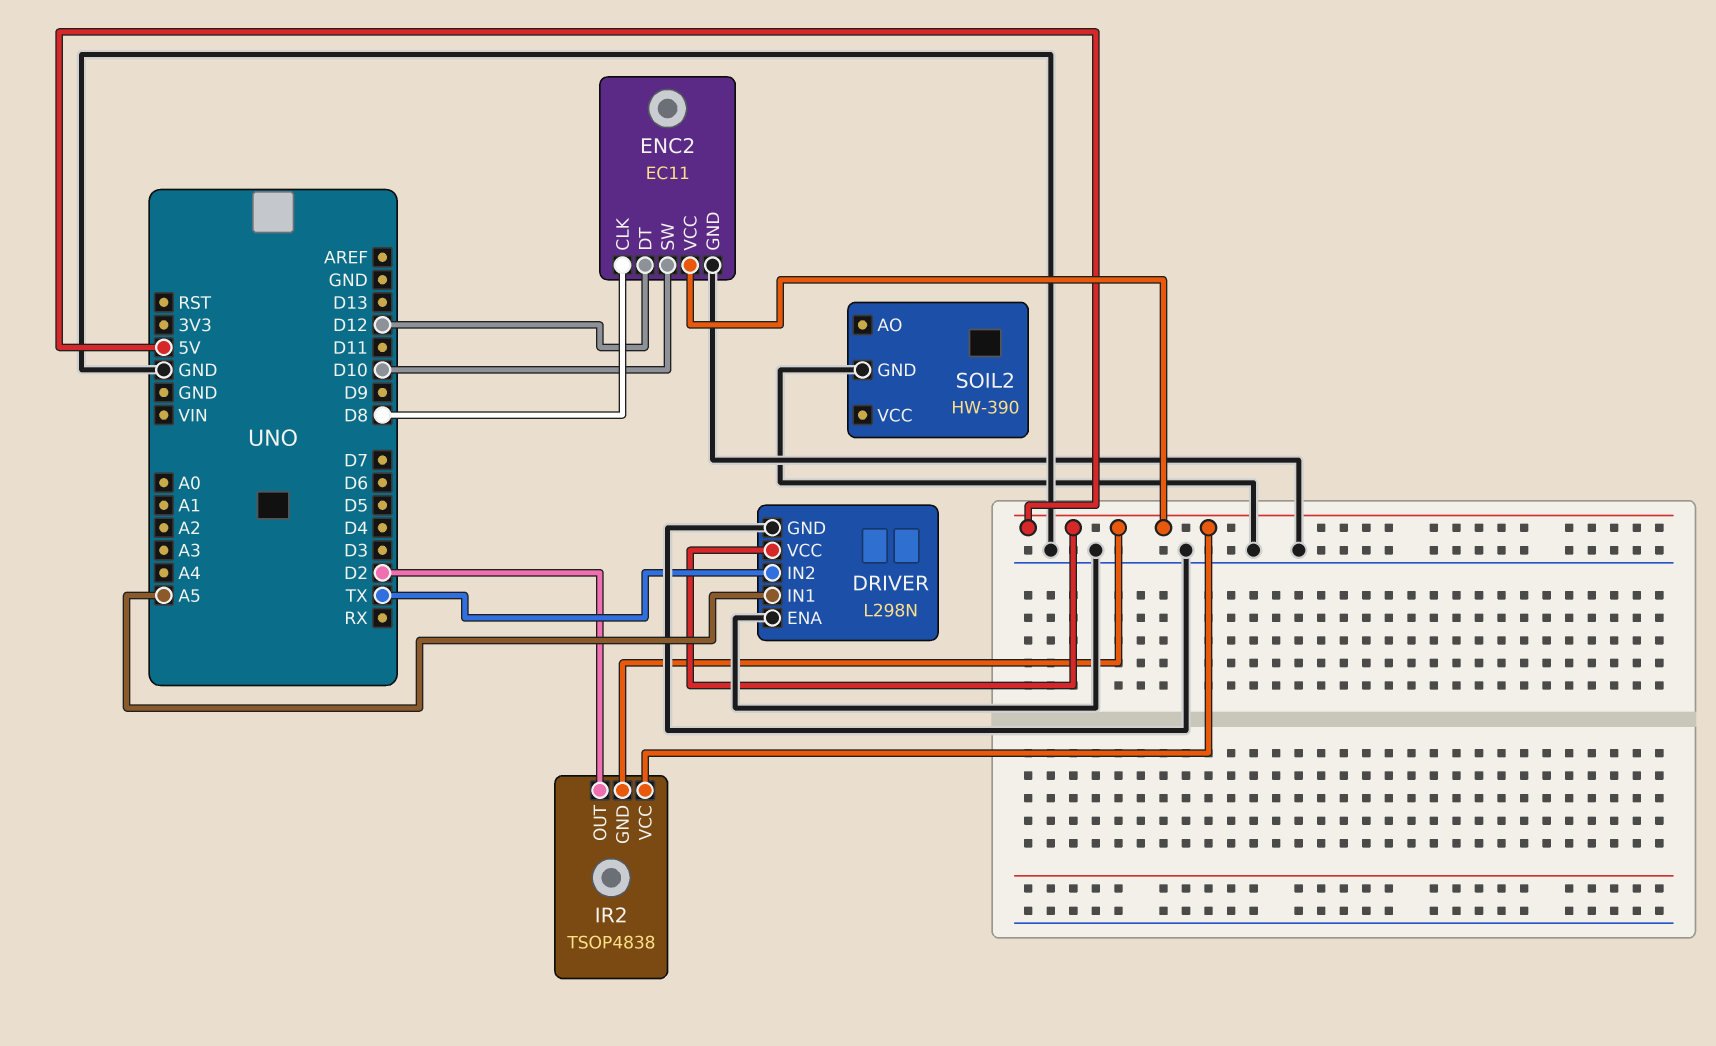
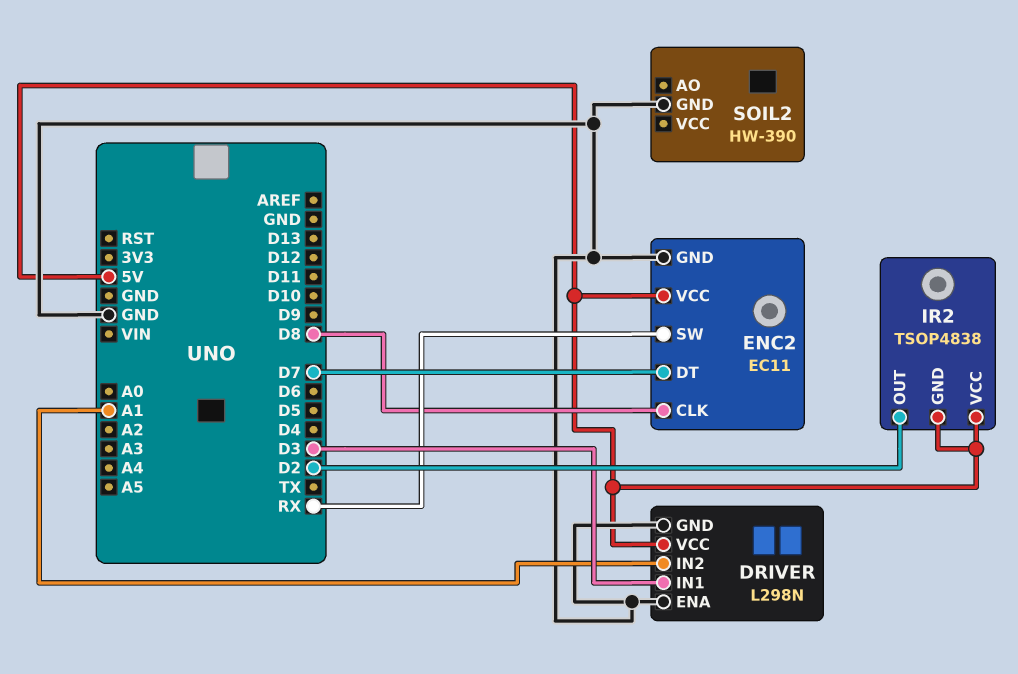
DRIVER pin IN1: A5 -> D3
DRIVER pin IN2: TX -> A1
ENC2 pin DT: D12 -> D7
ENC2 pin SW: D10 -> RX

